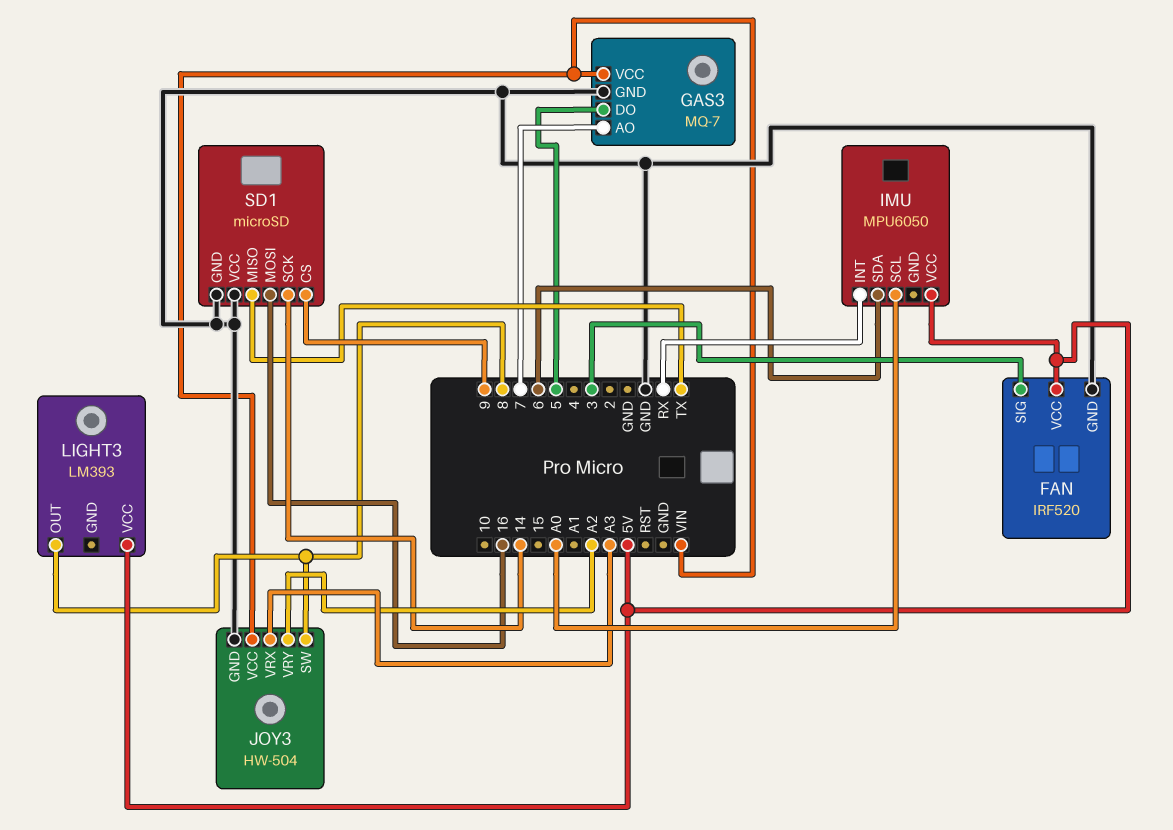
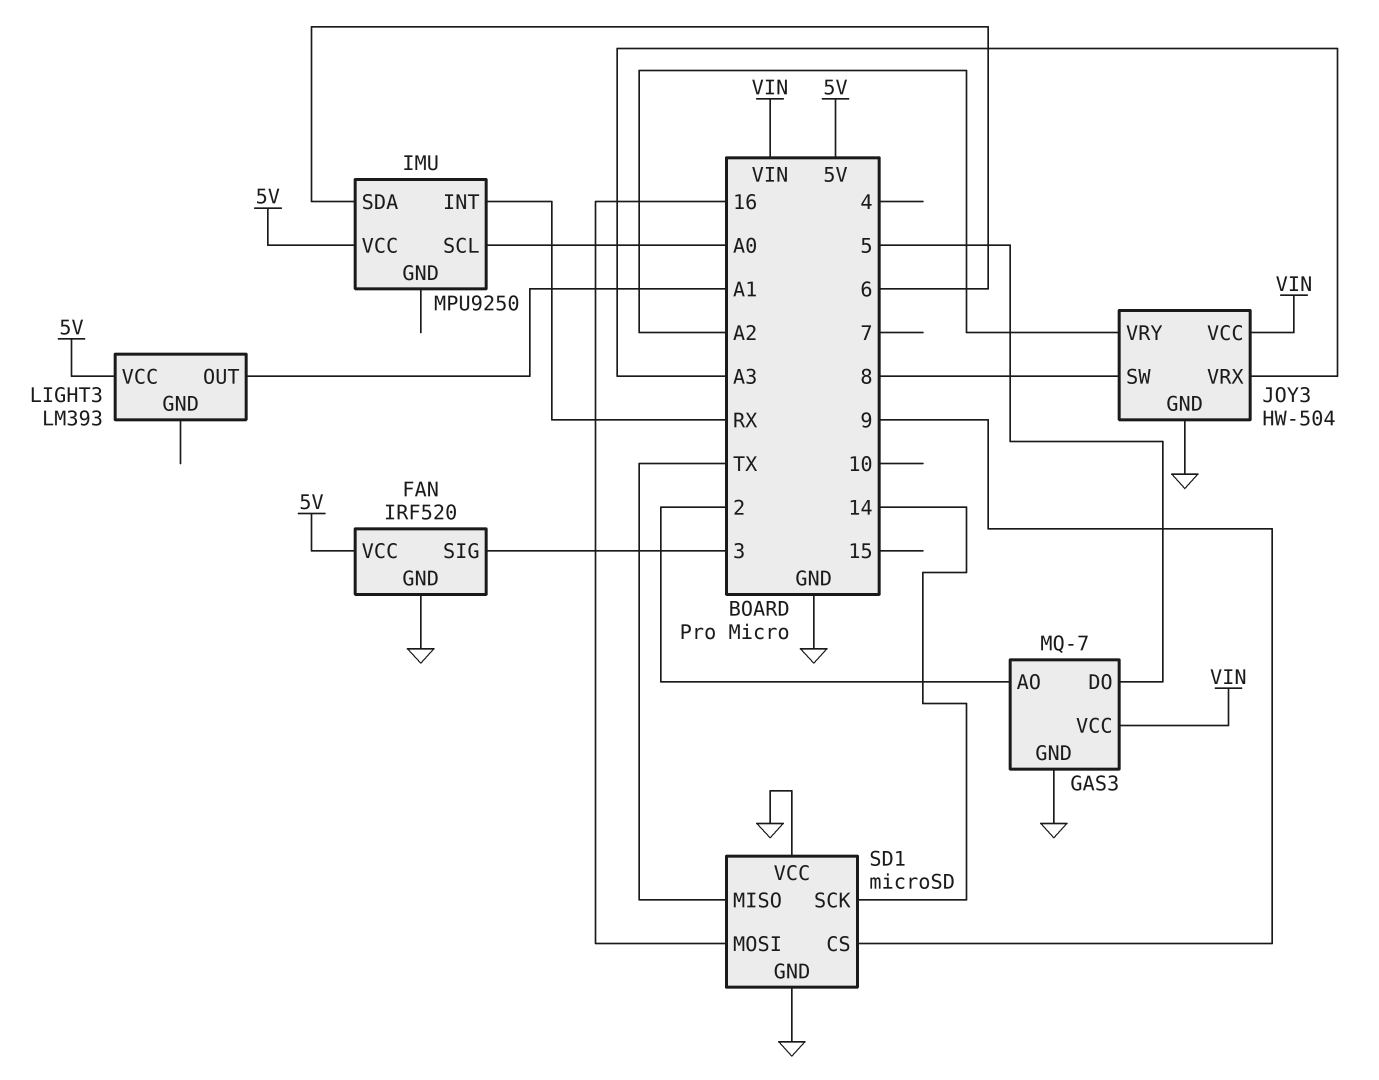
GAS3 pin AO: 7 -> 2
IMU: MPU6050 -> MPU9250
LIGHT3 pin OUT: 8 -> A1

